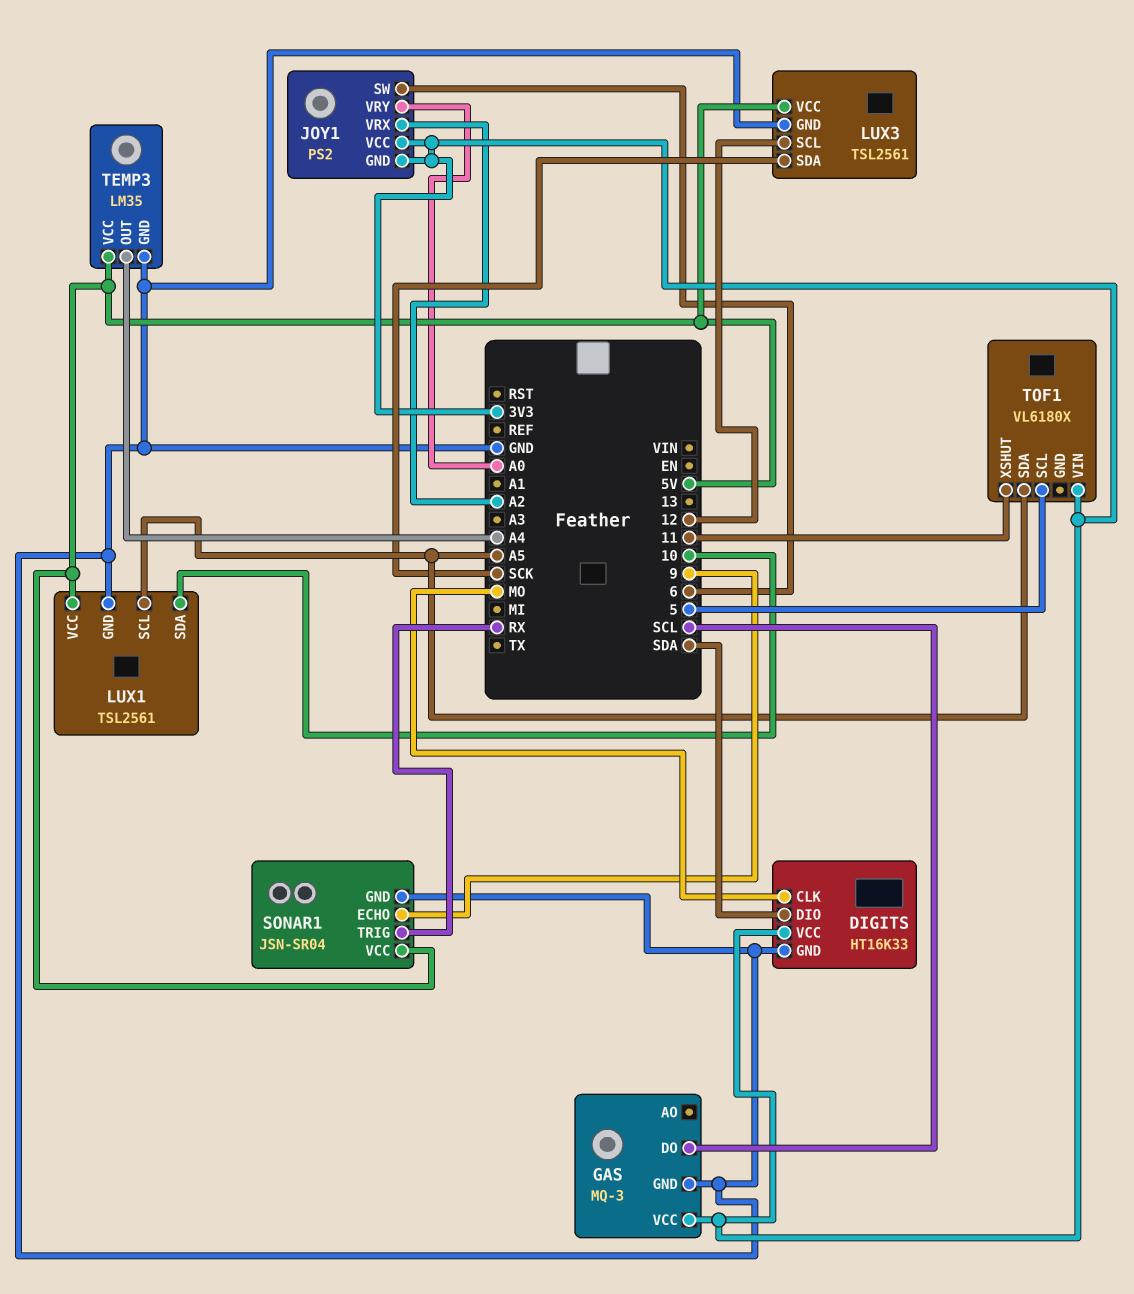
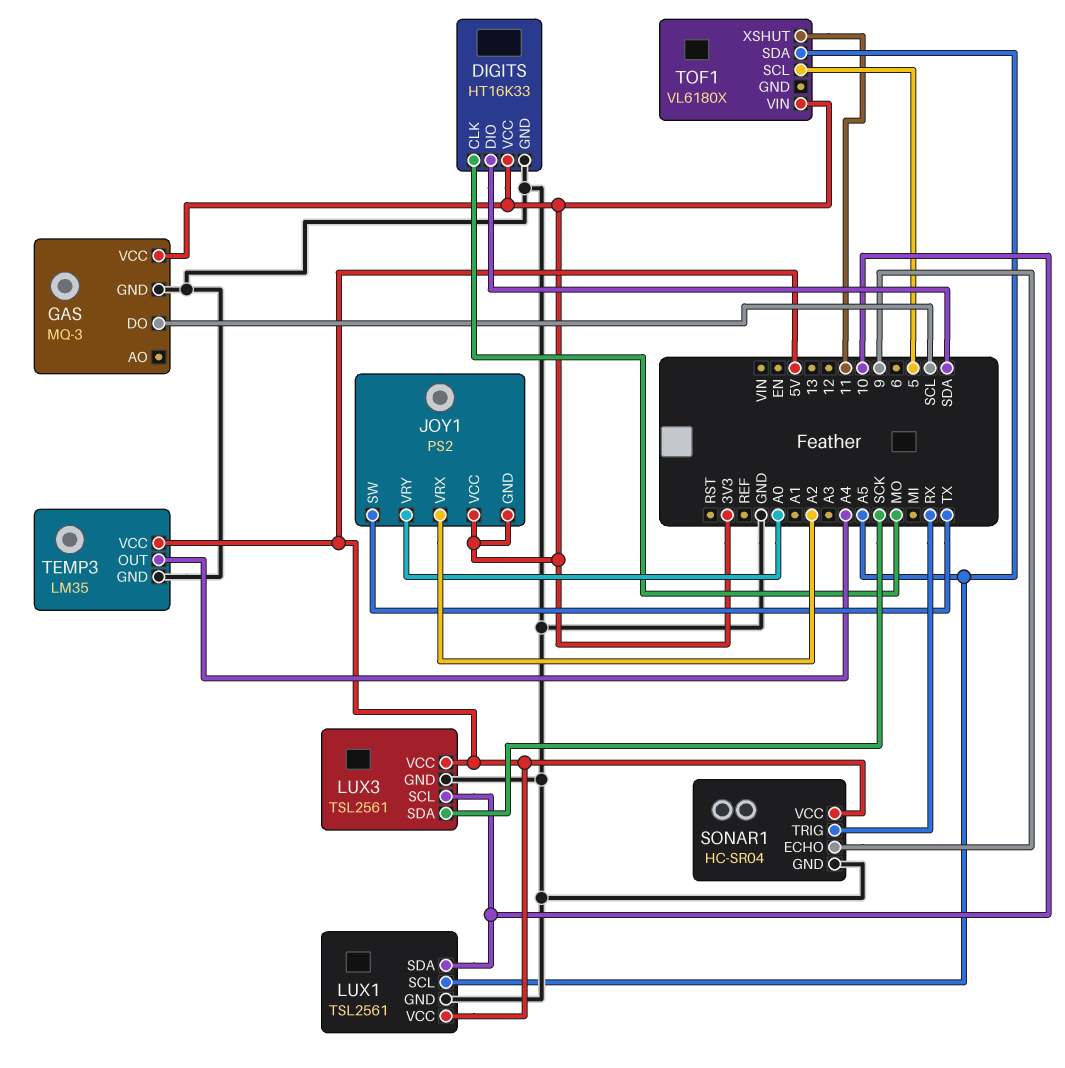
JOY1 pin SW: 6 -> TX
LUX3 pin SCL: 12 -> 10
SONAR1: JSN-SR04 -> HC-SR04

